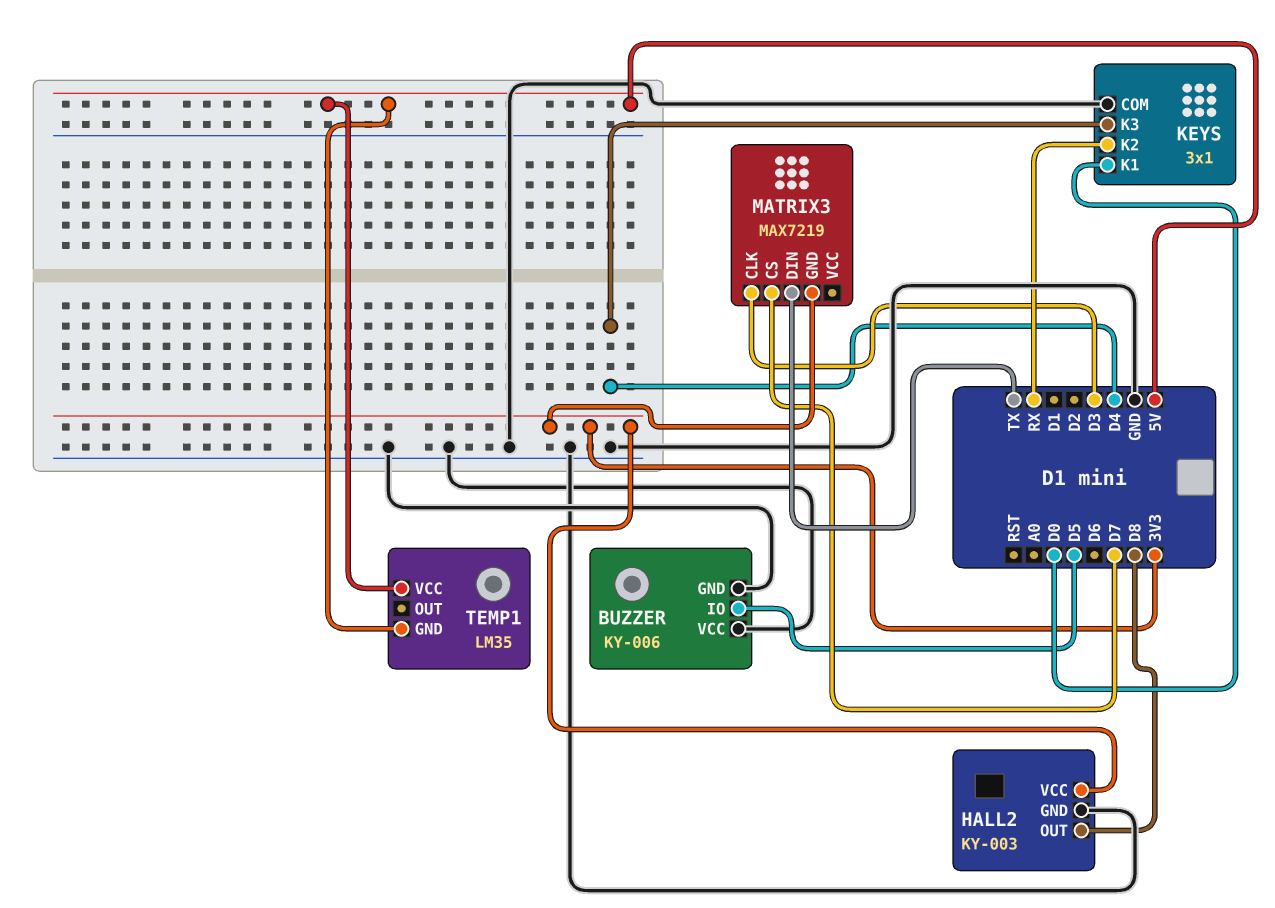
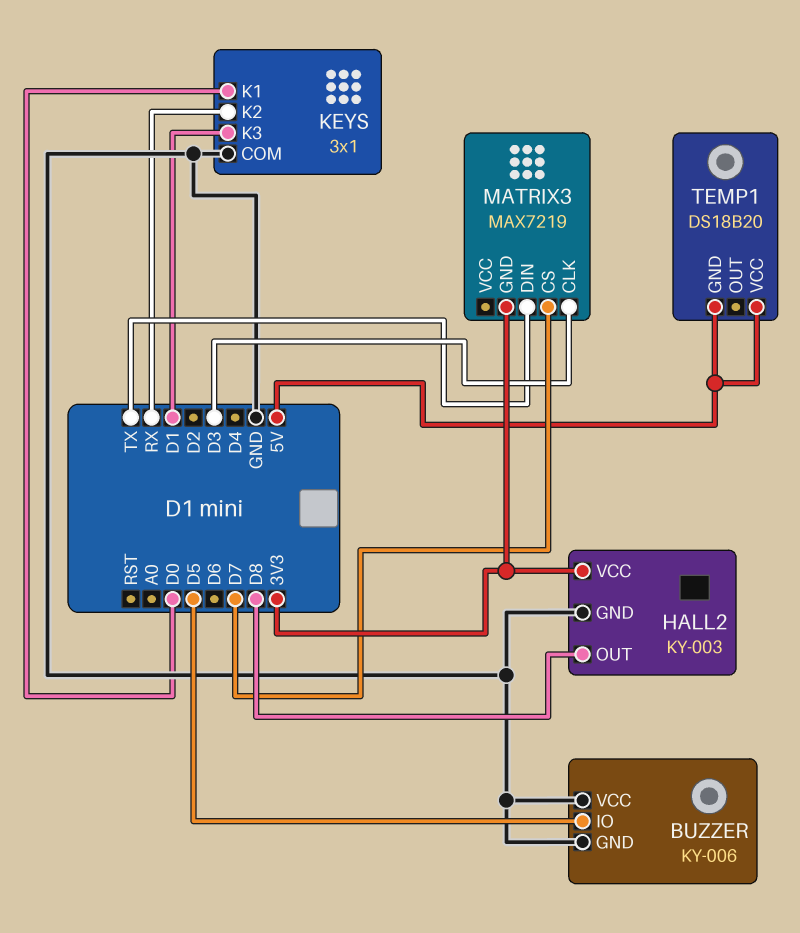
KEYS pin K3: D4 -> D1
TEMP1: LM35 -> DS18B20

